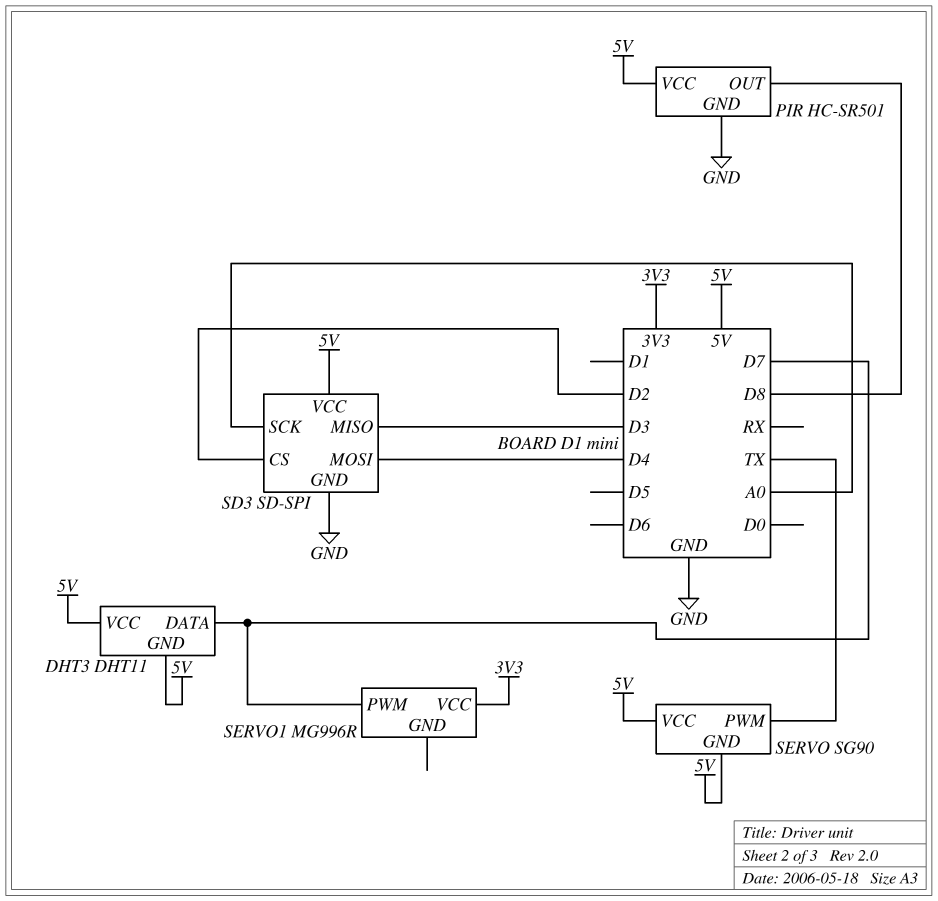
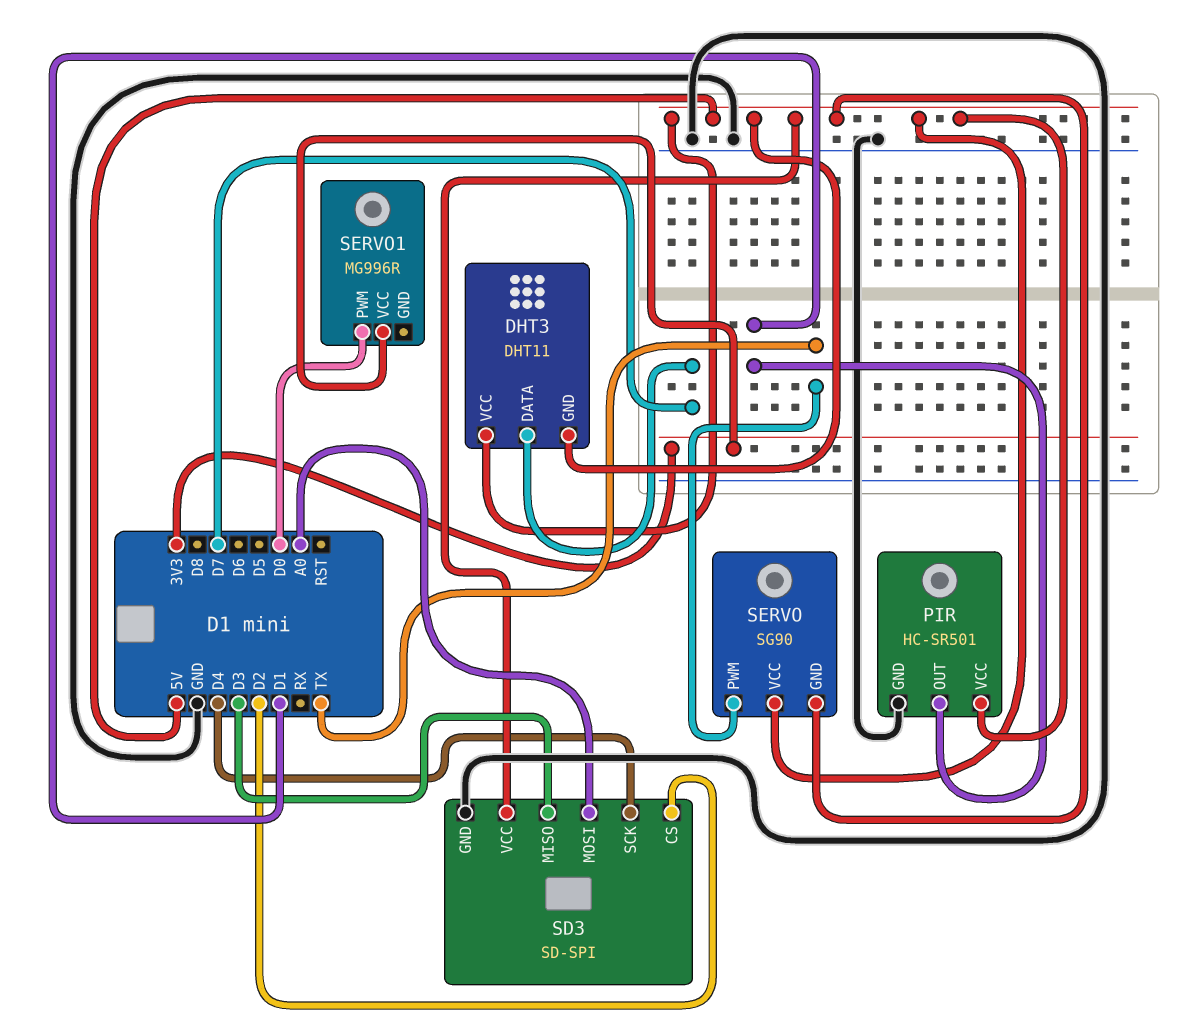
PIR pin OUT: D8 -> D1
SD3 pin MOSI: D4 -> A0
SD3 pin SCK: A0 -> D4
SERVO1 pin PWM: D7 -> D0

